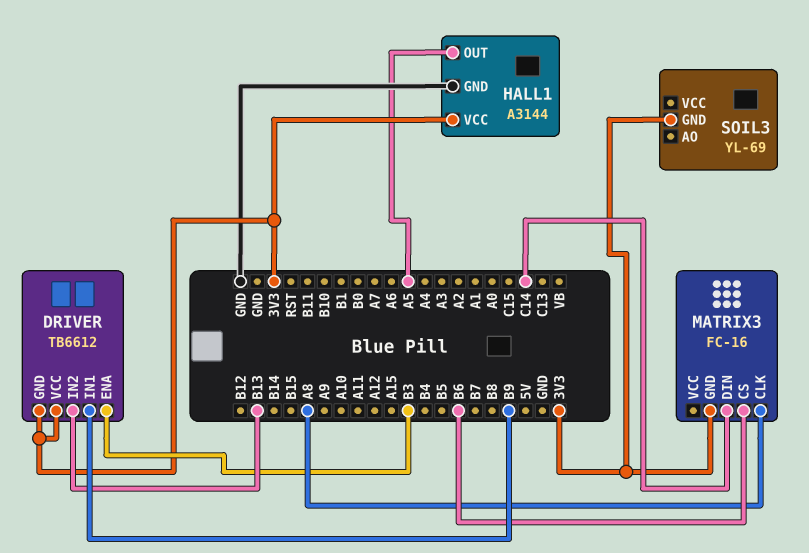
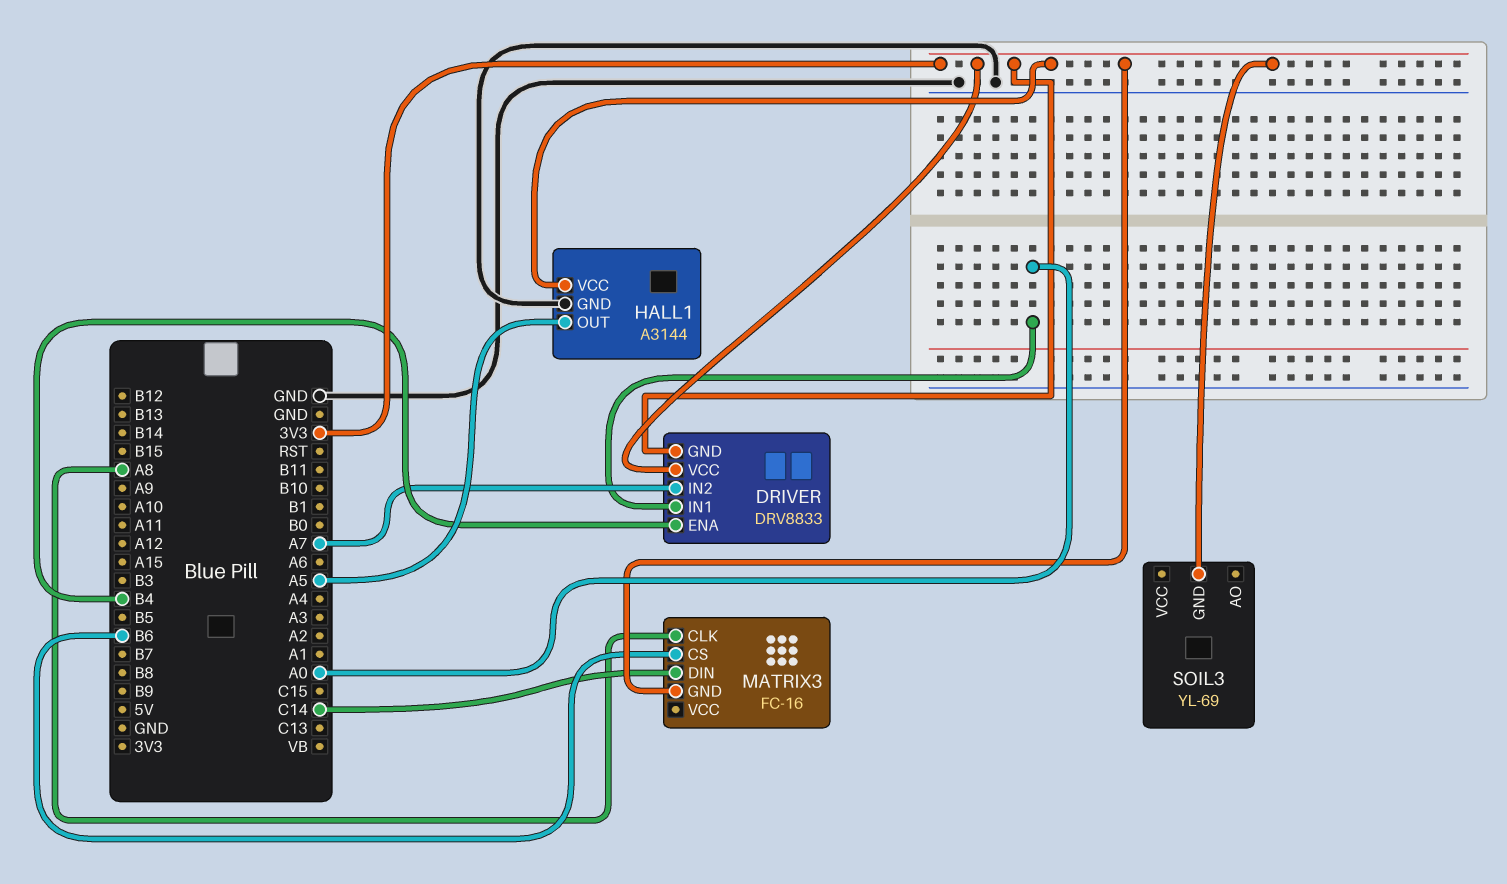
DRIVER: TB6612 -> DRV8833
DRIVER pin ENA: B3 -> B4
DRIVER pin IN1: B9 -> A0
DRIVER pin IN2: B13 -> A7

